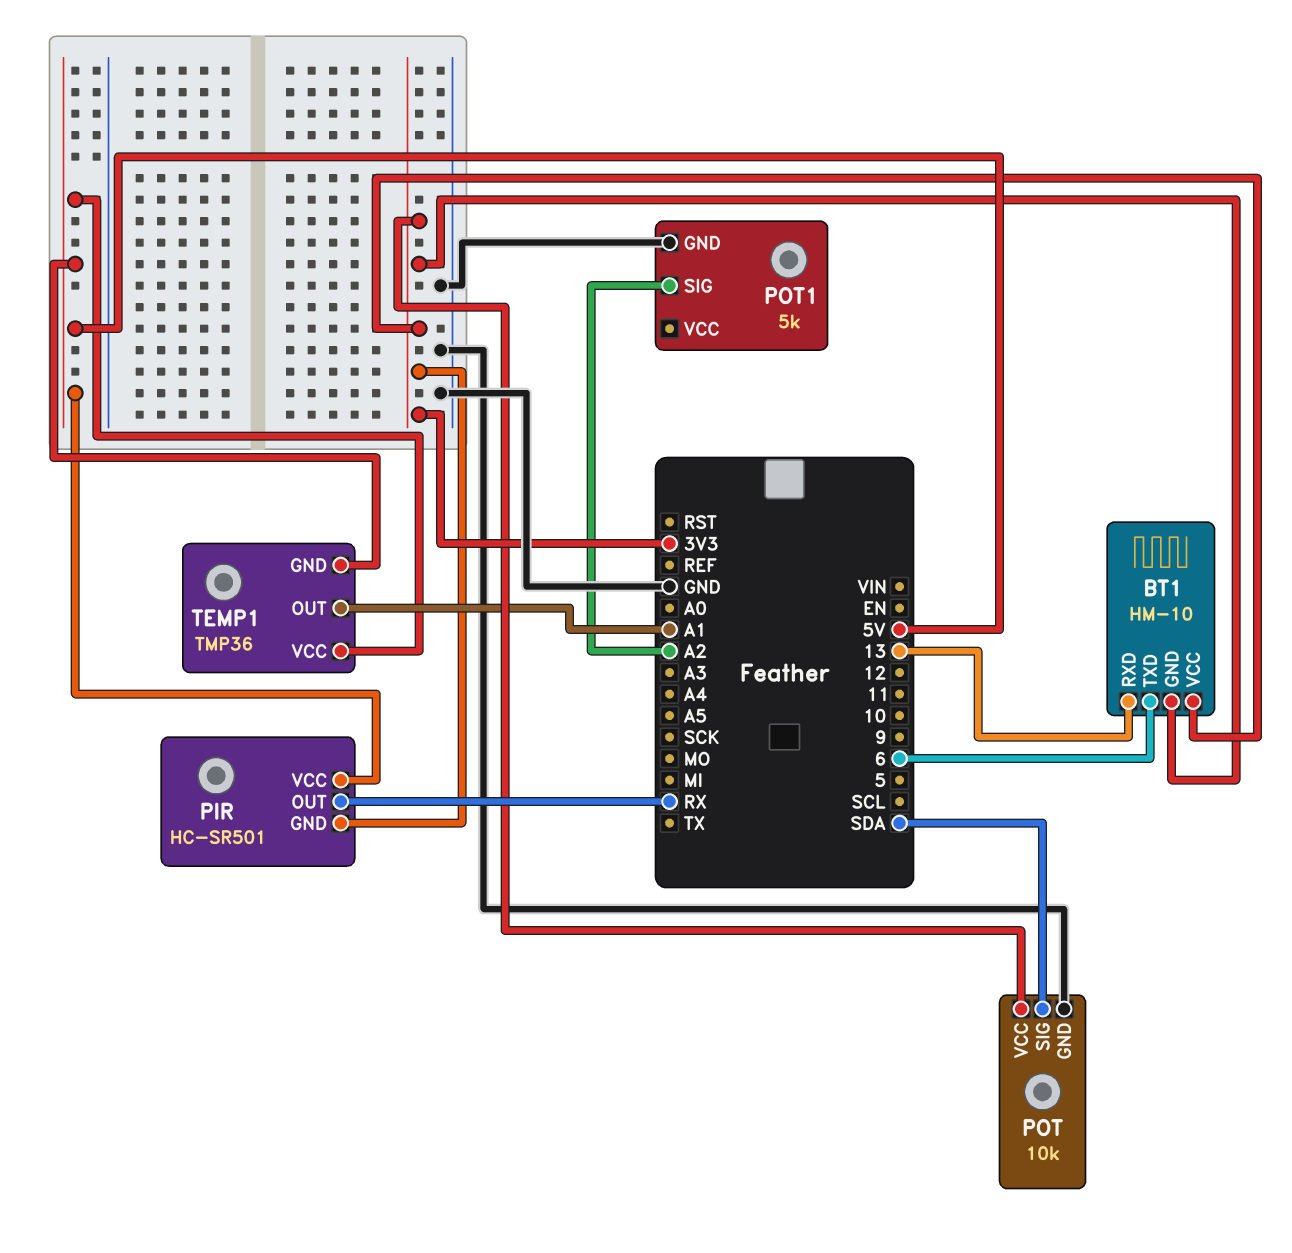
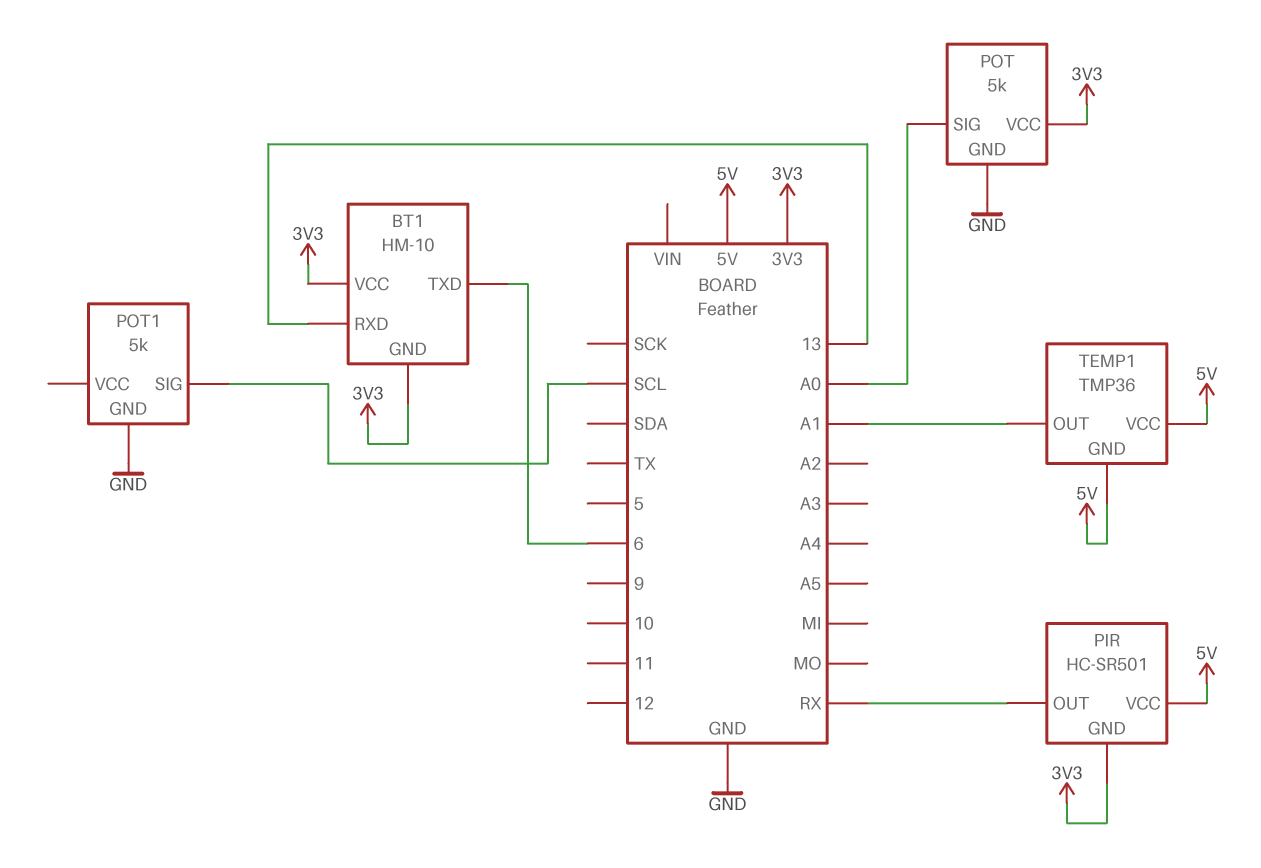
POT: 10k -> 5k
POT pin SIG: SDA -> A0
POT1 pin SIG: A2 -> SCL

